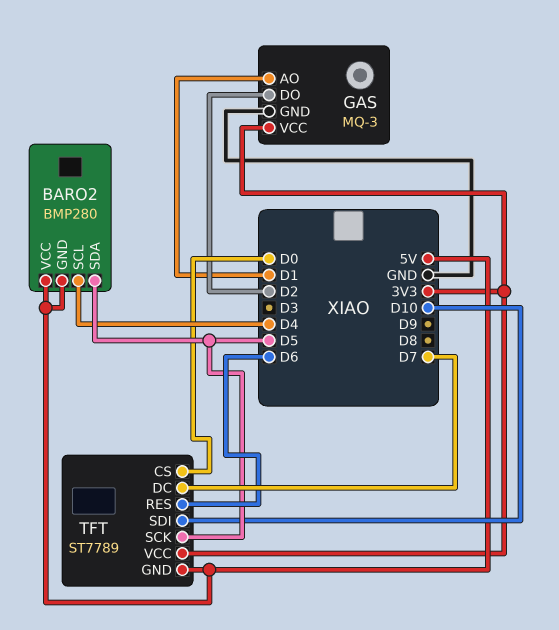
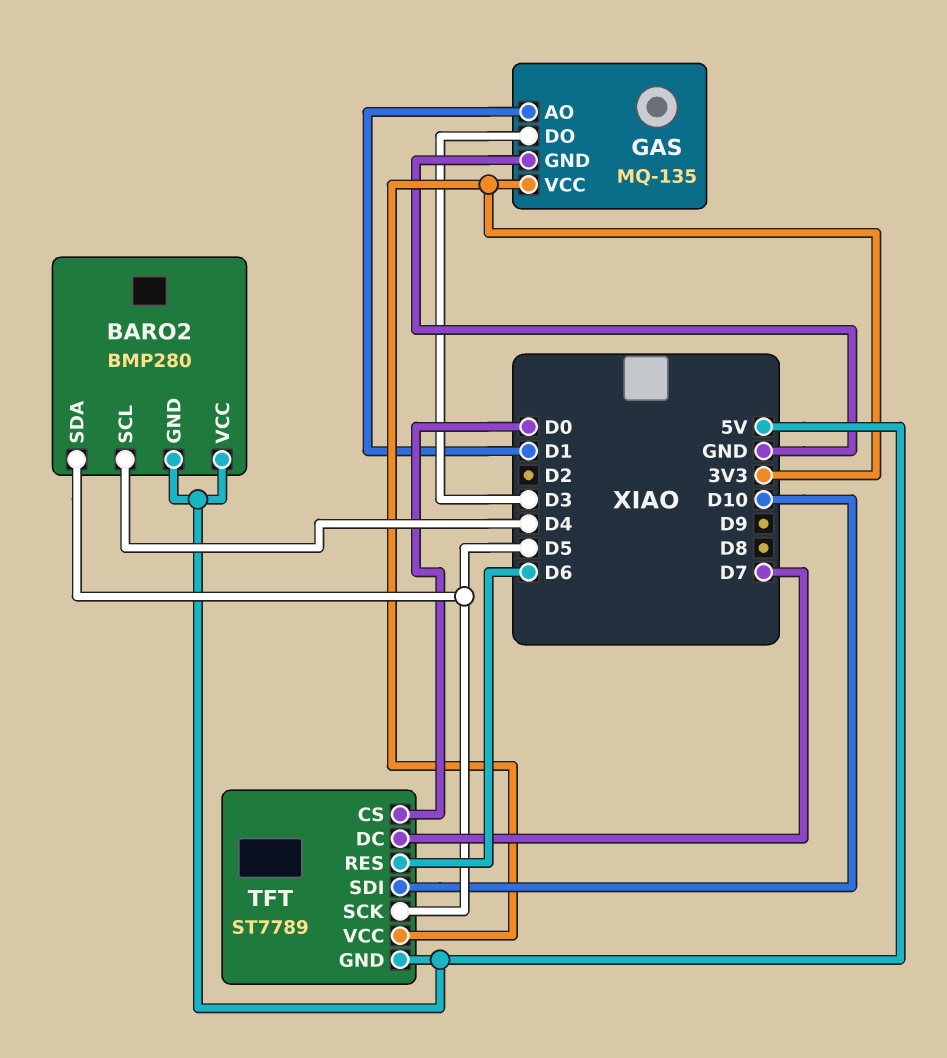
GAS: MQ-3 -> MQ-135
GAS pin DO: D2 -> D3

